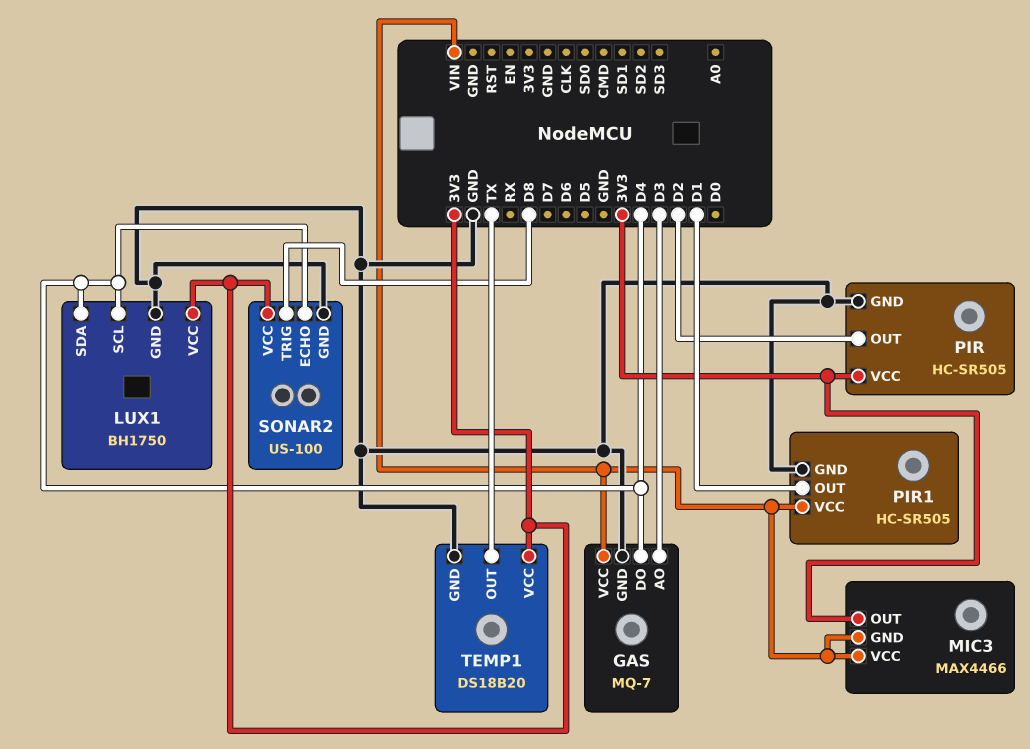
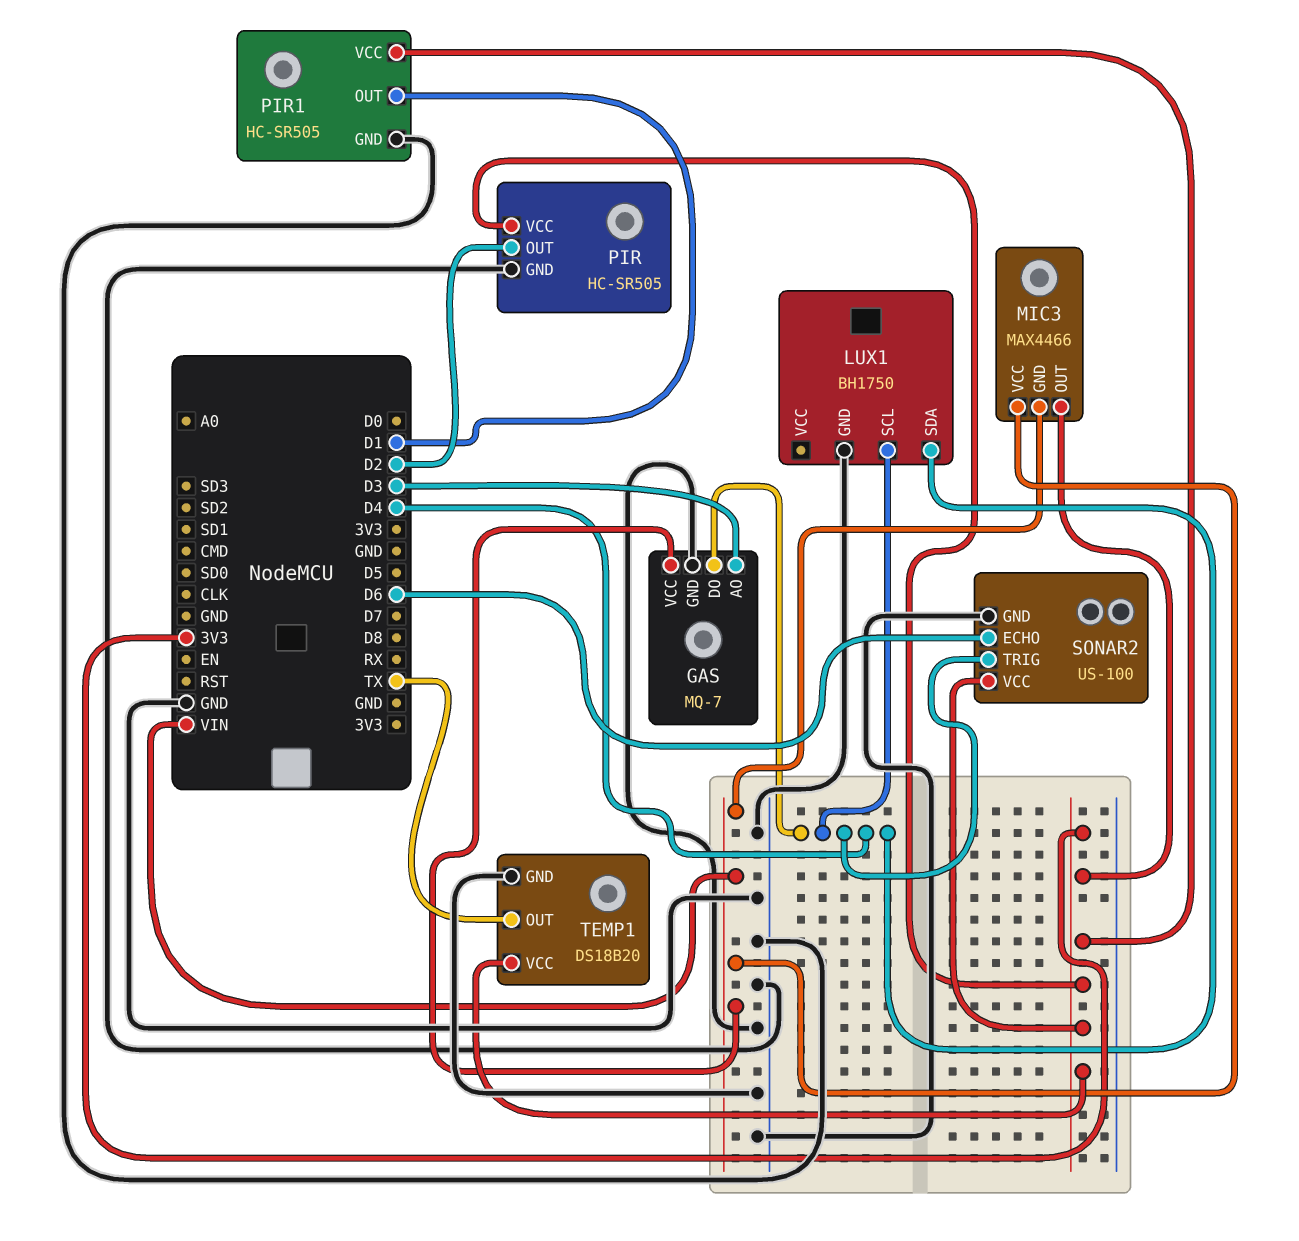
LUX1 pin VCC: 3V3 -> none
PIR1 pin VCC: VIN -> 3V3
SONAR2 pin ECHO: D4 -> D6
SONAR2 pin TRIG: D8 -> D4

